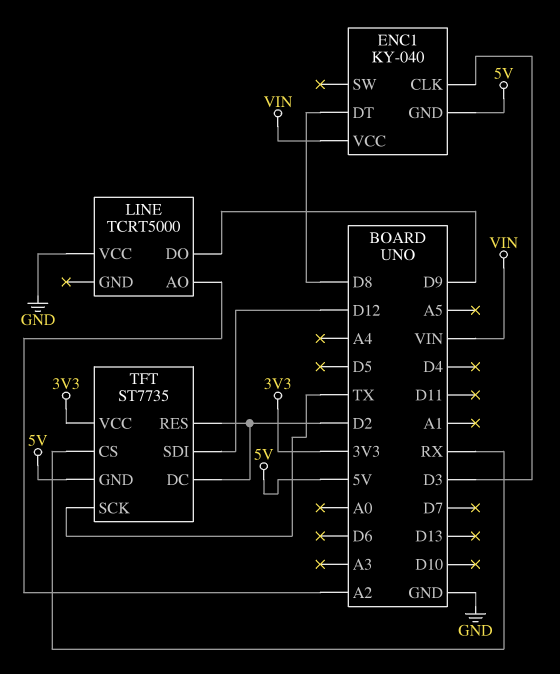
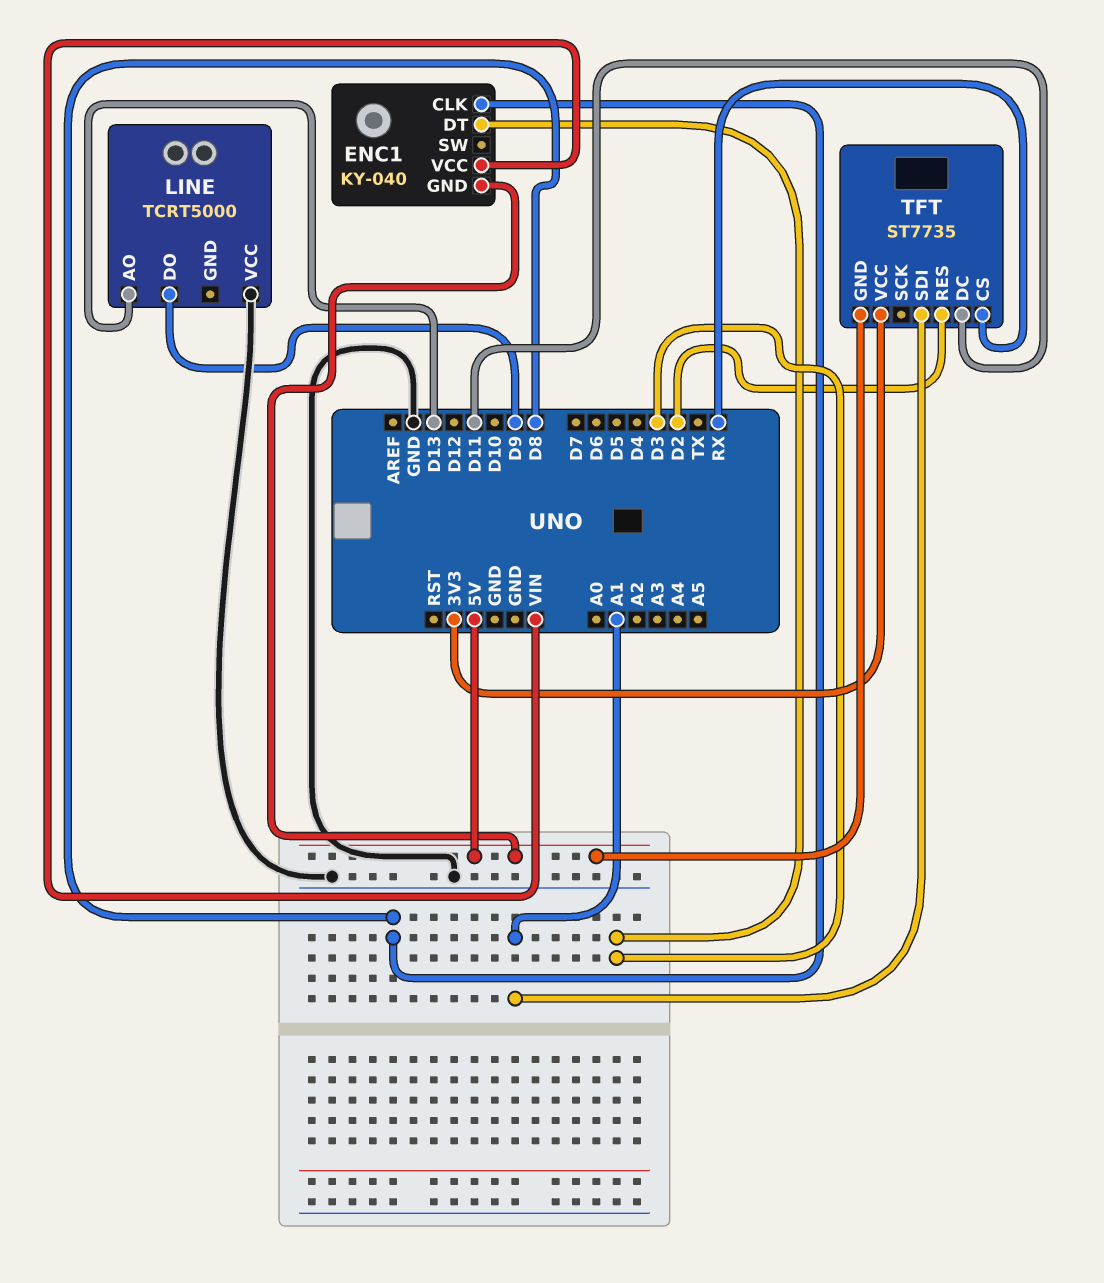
ENC1 pin CLK: D3 -> D8
ENC1 pin DT: D8 -> D3
LINE pin AO: A2 -> D13
TFT pin DC: D2 -> D11
TFT pin SCK: TX -> none
TFT pin SDI: D12 -> A1

